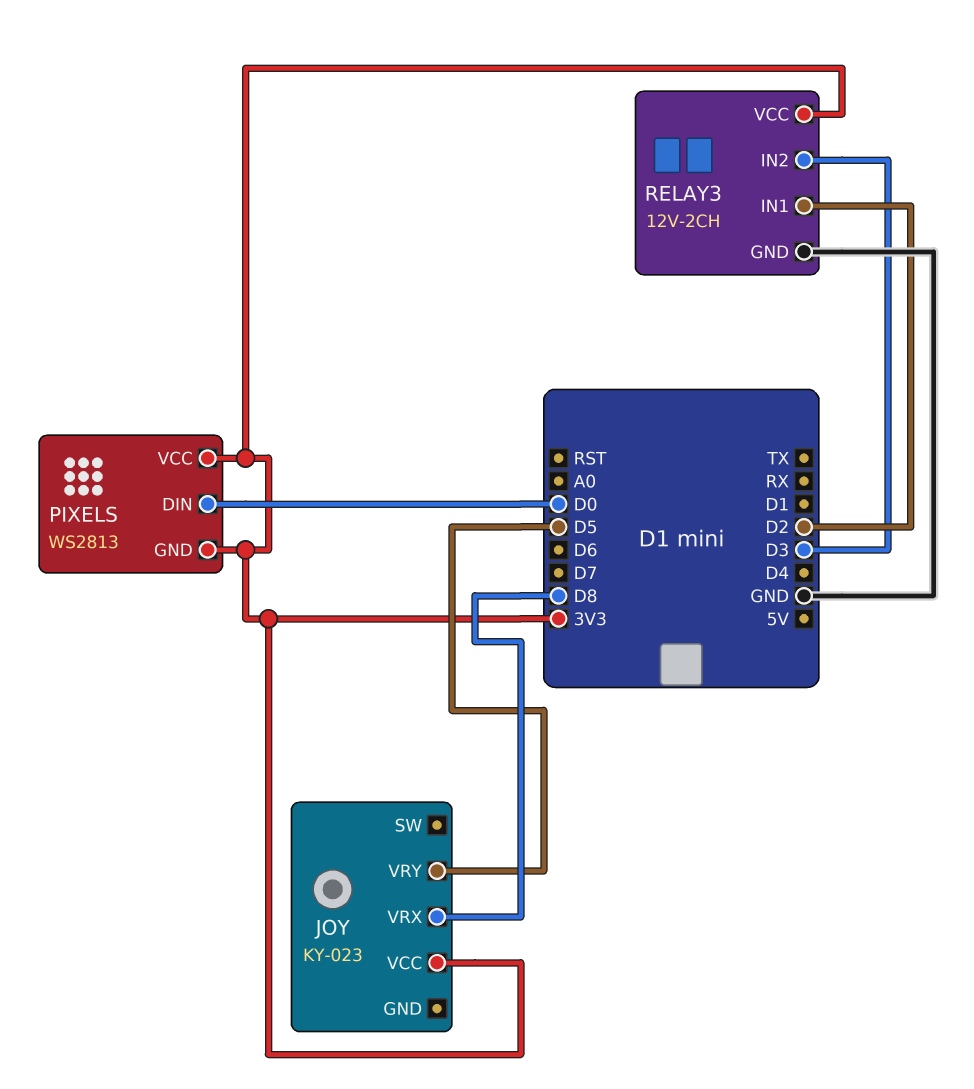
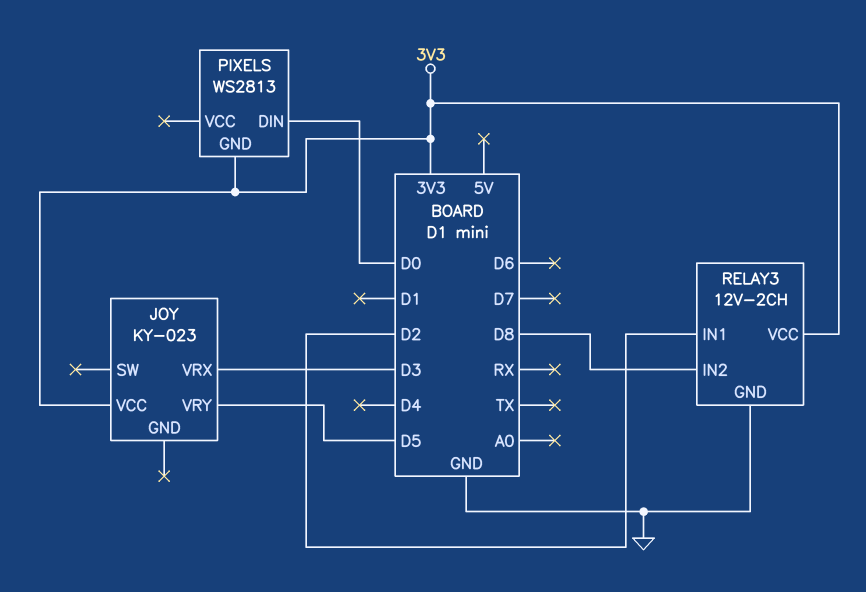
JOY pin VRX: D8 -> D3
PIXELS pin VCC: 3V3 -> none
RELAY3 pin IN2: D3 -> D8

